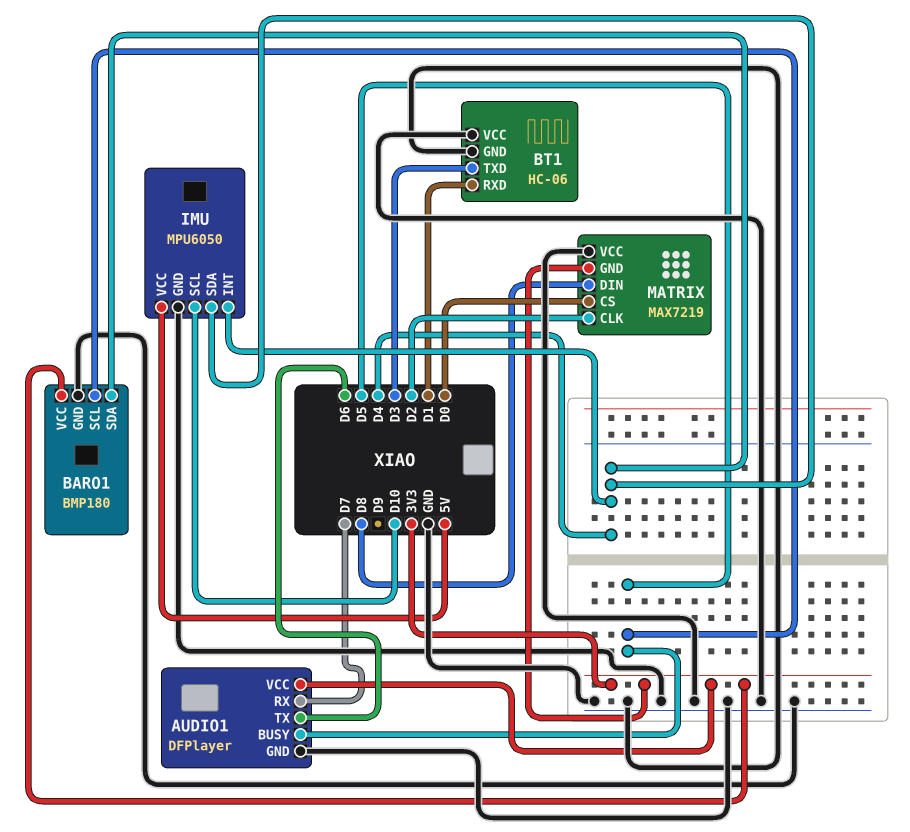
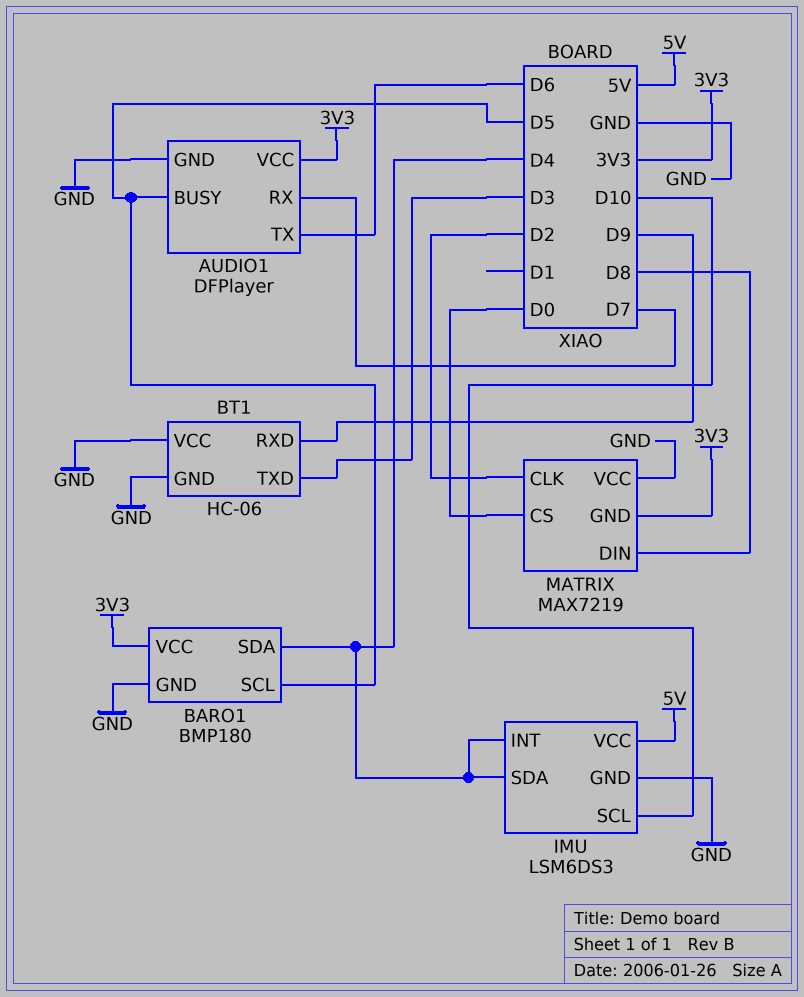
BT1 pin RXD: D1 -> D9
IMU: MPU6050 -> LSM6DS3

